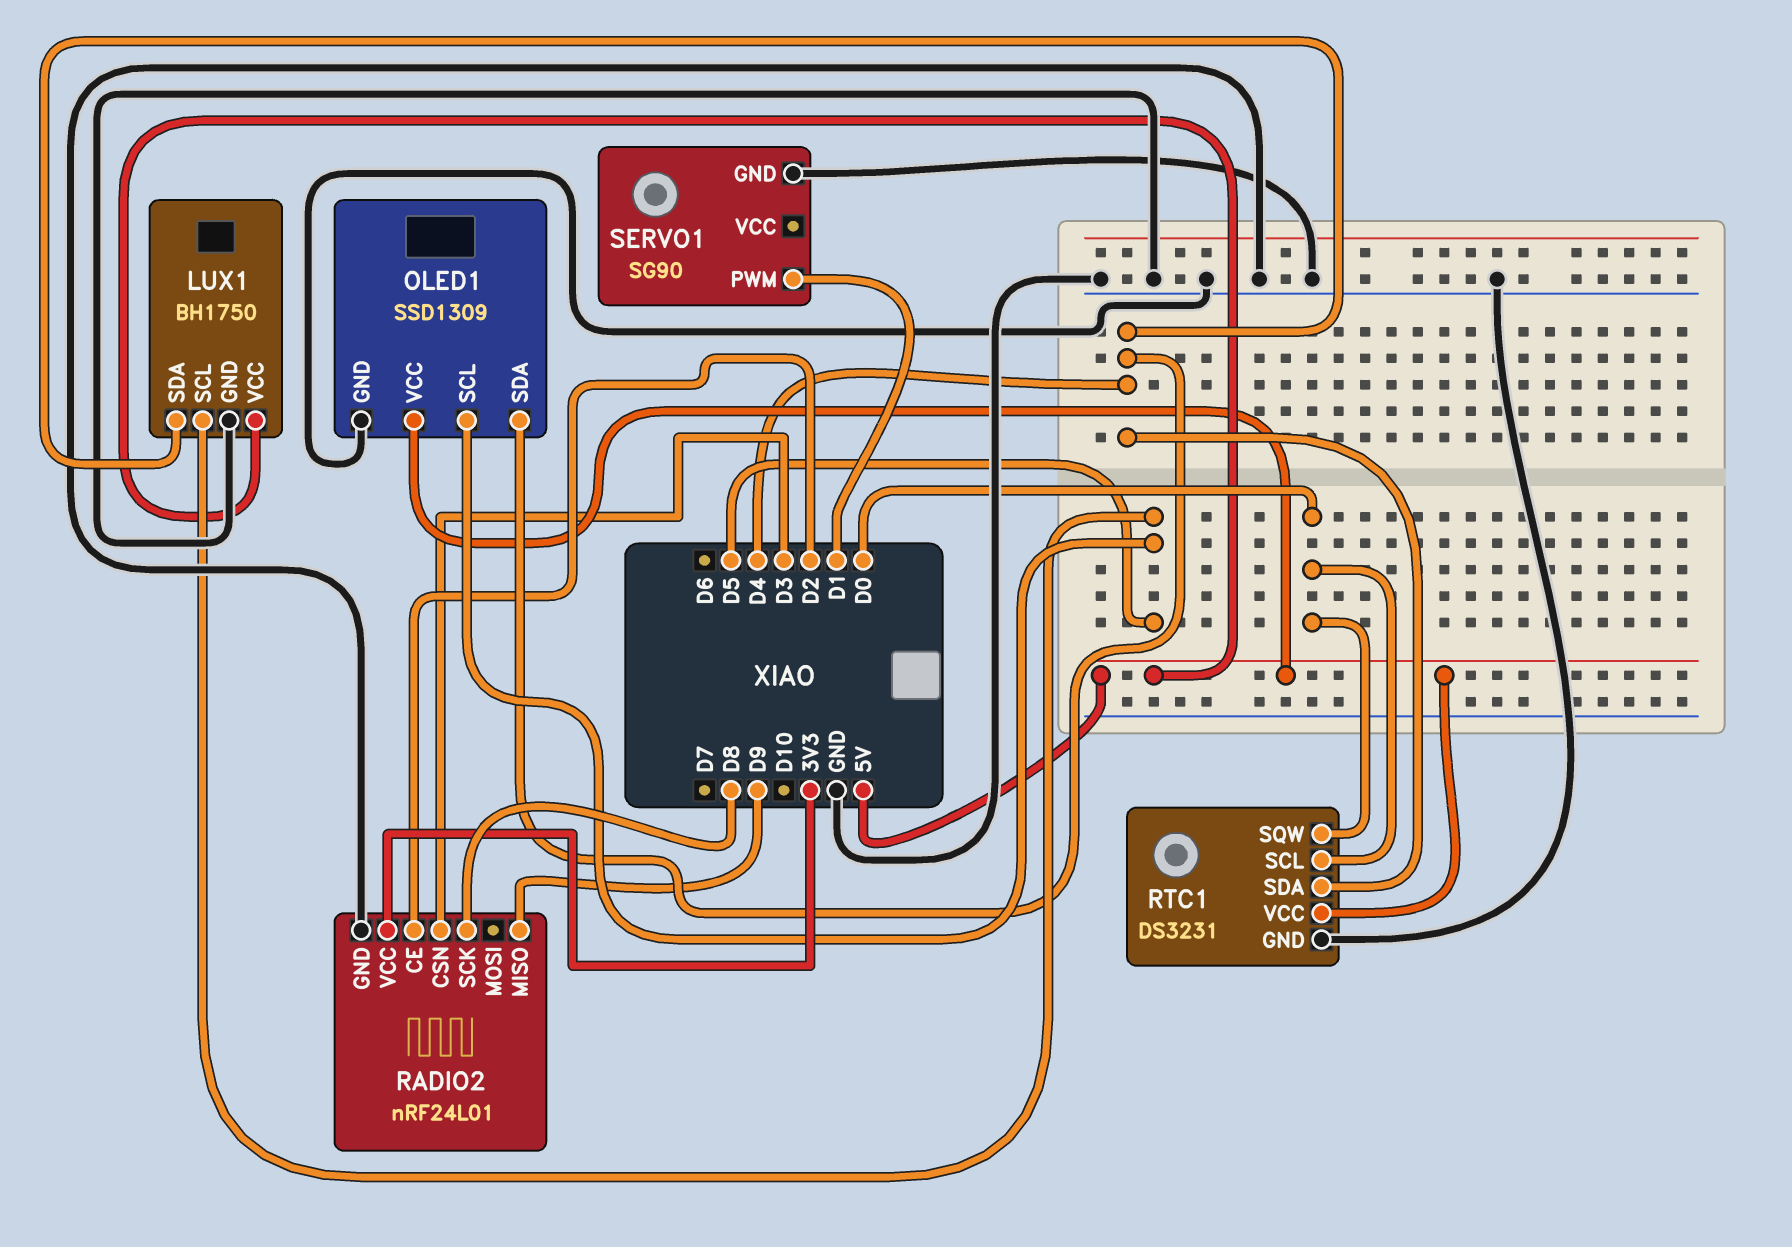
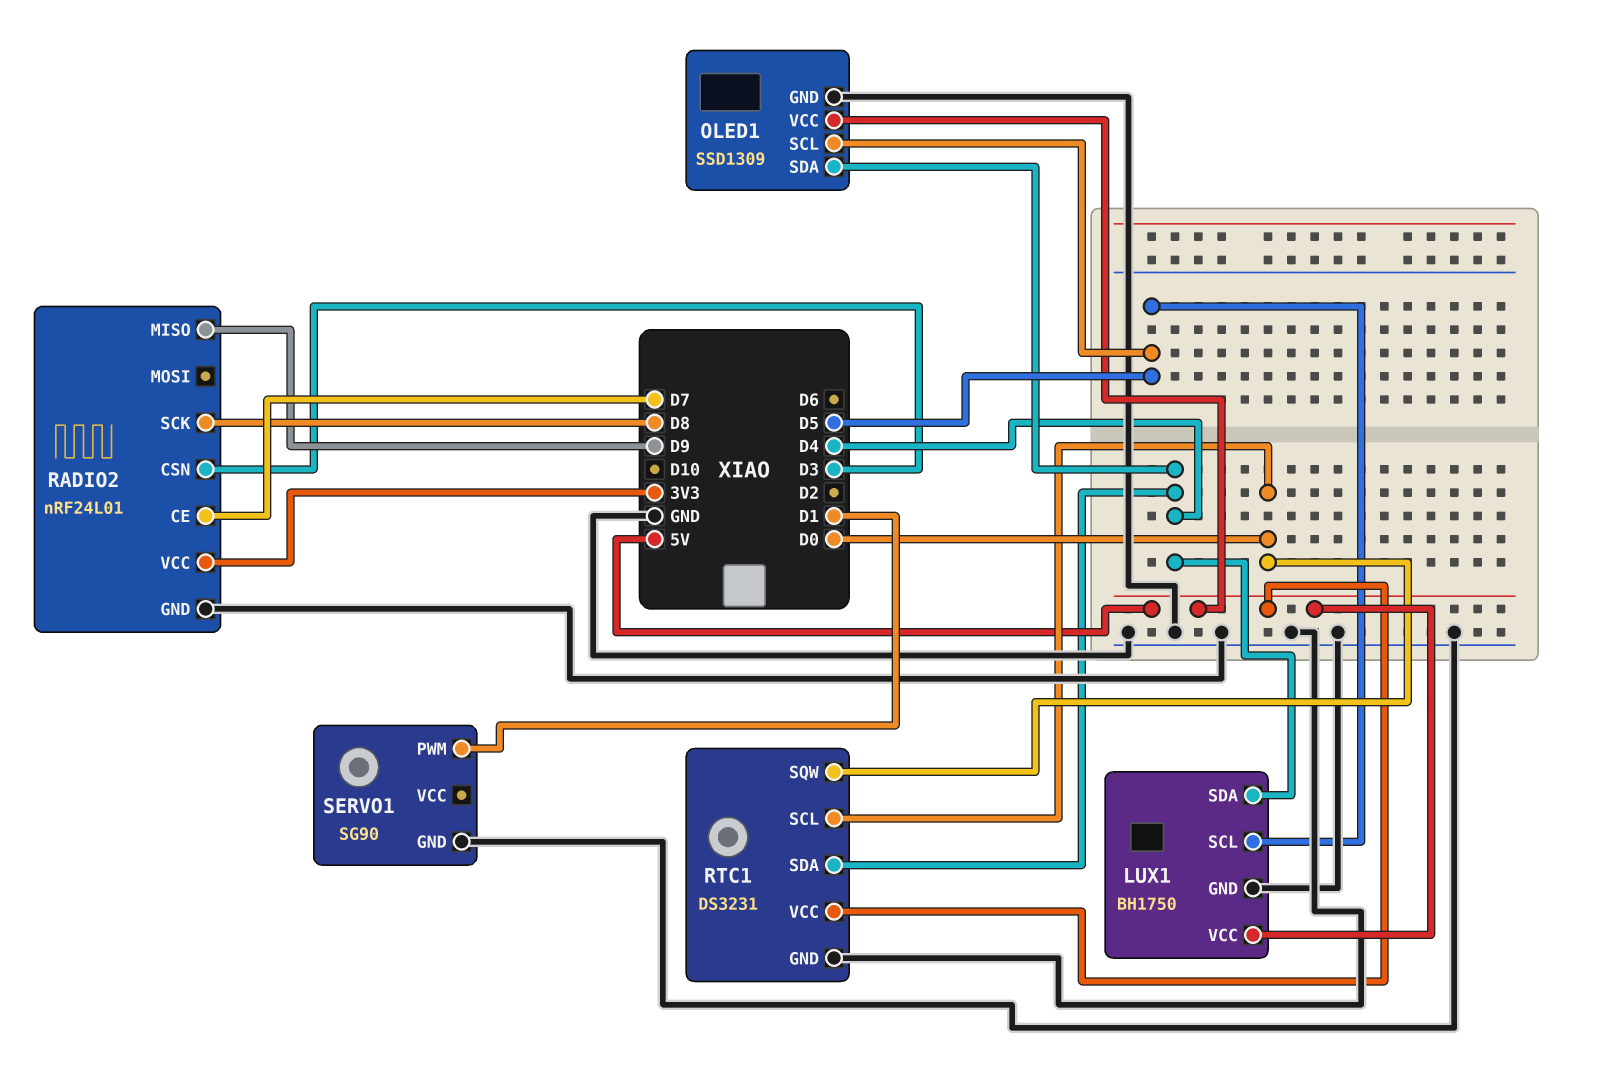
RADIO2 pin CE: D2 -> D7

